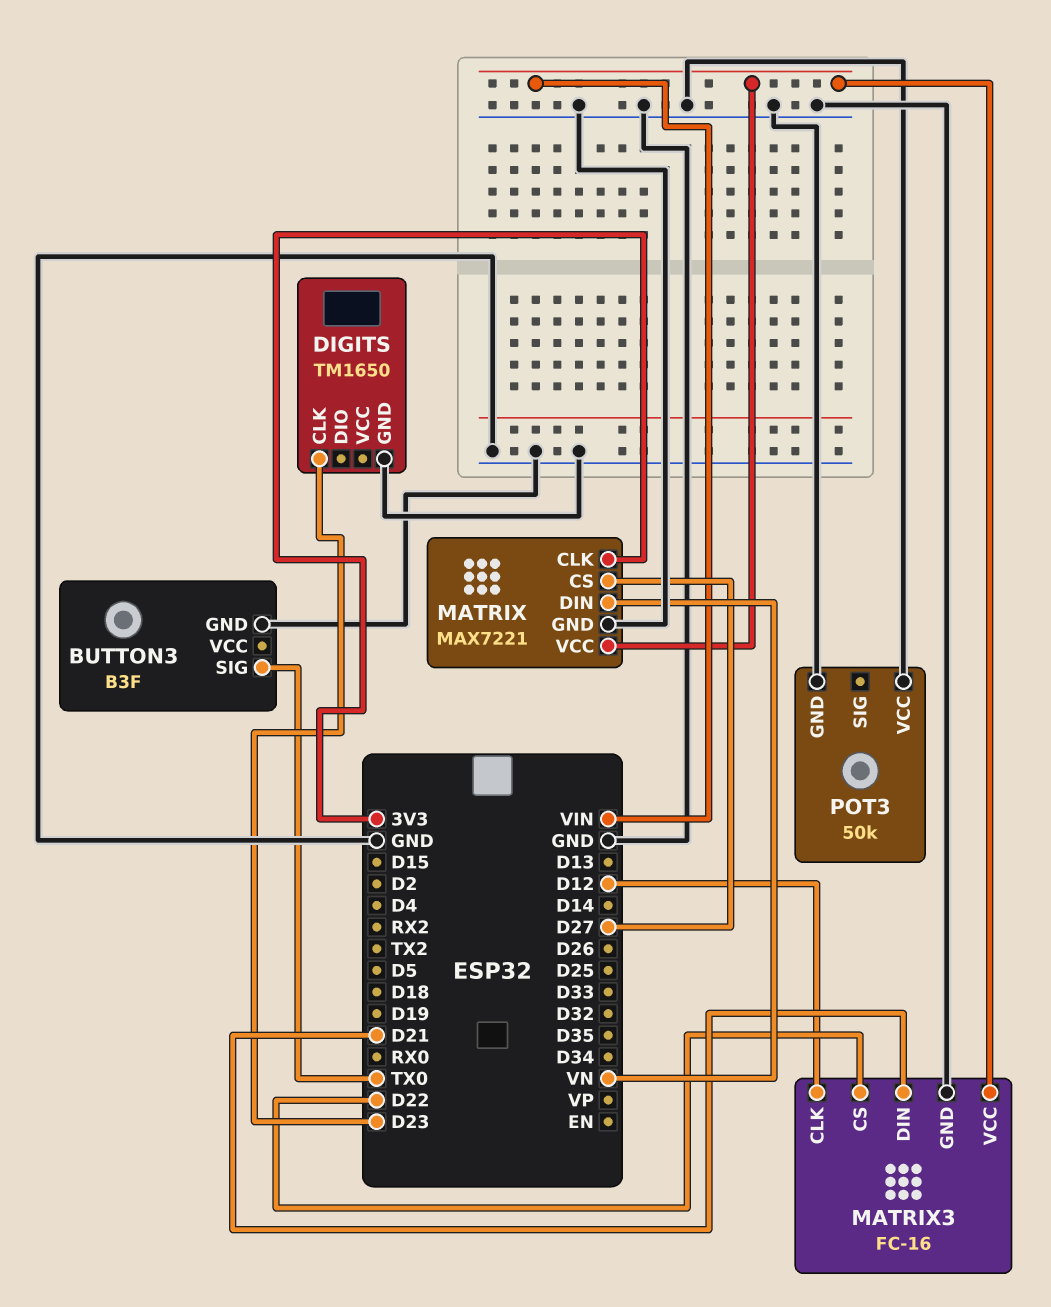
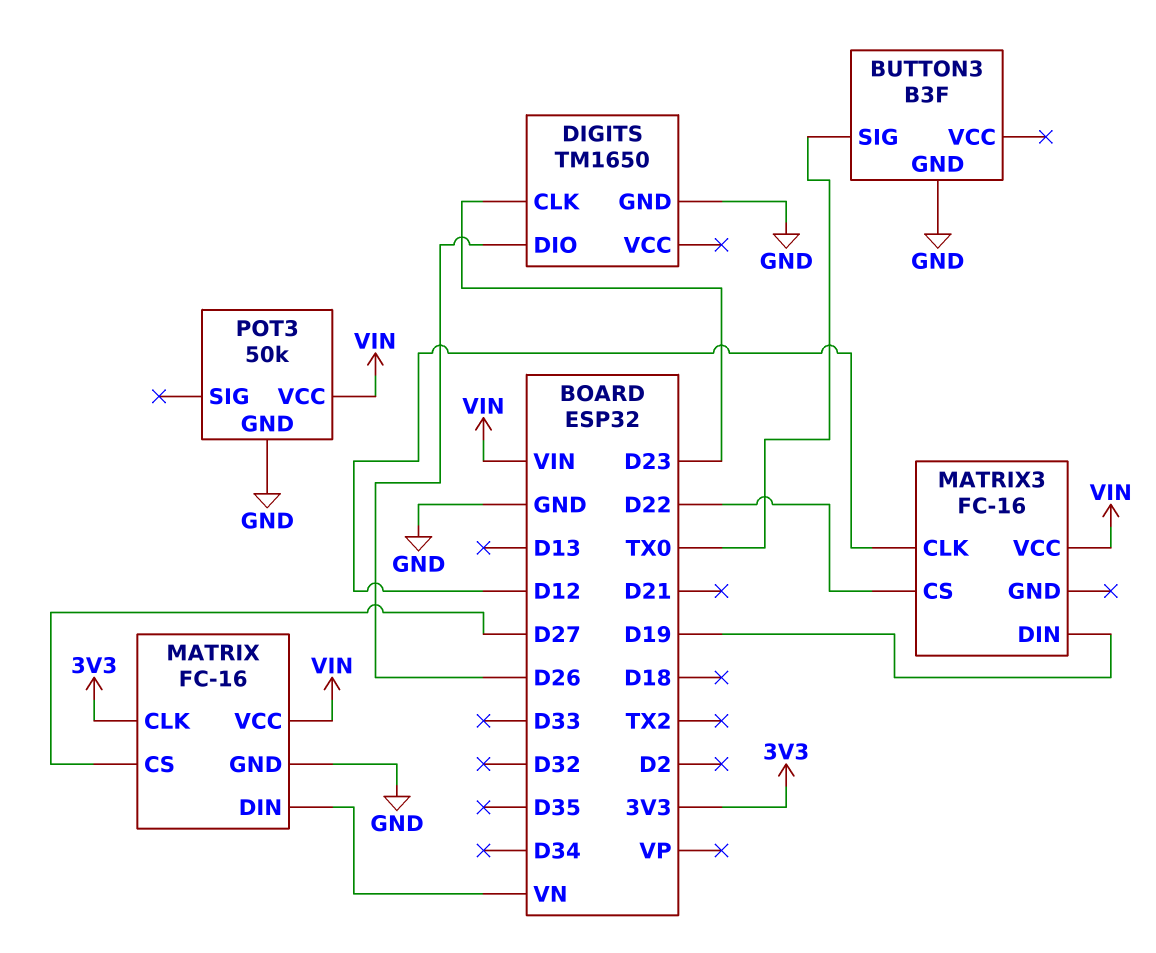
DIGITS pin DIO: none -> D26
MATRIX: MAX7221 -> FC-16
MATRIX3 pin DIN: D21 -> D19
MATRIX3 pin GND: GND -> none
POT3 pin VCC: GND -> VIN

